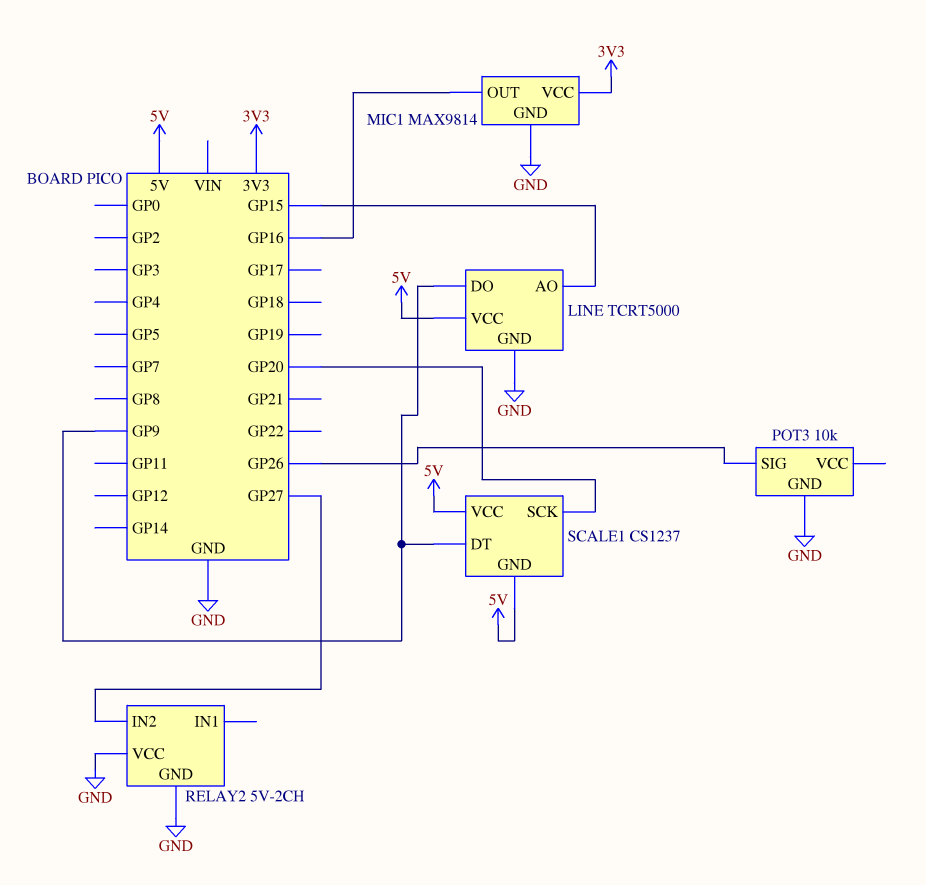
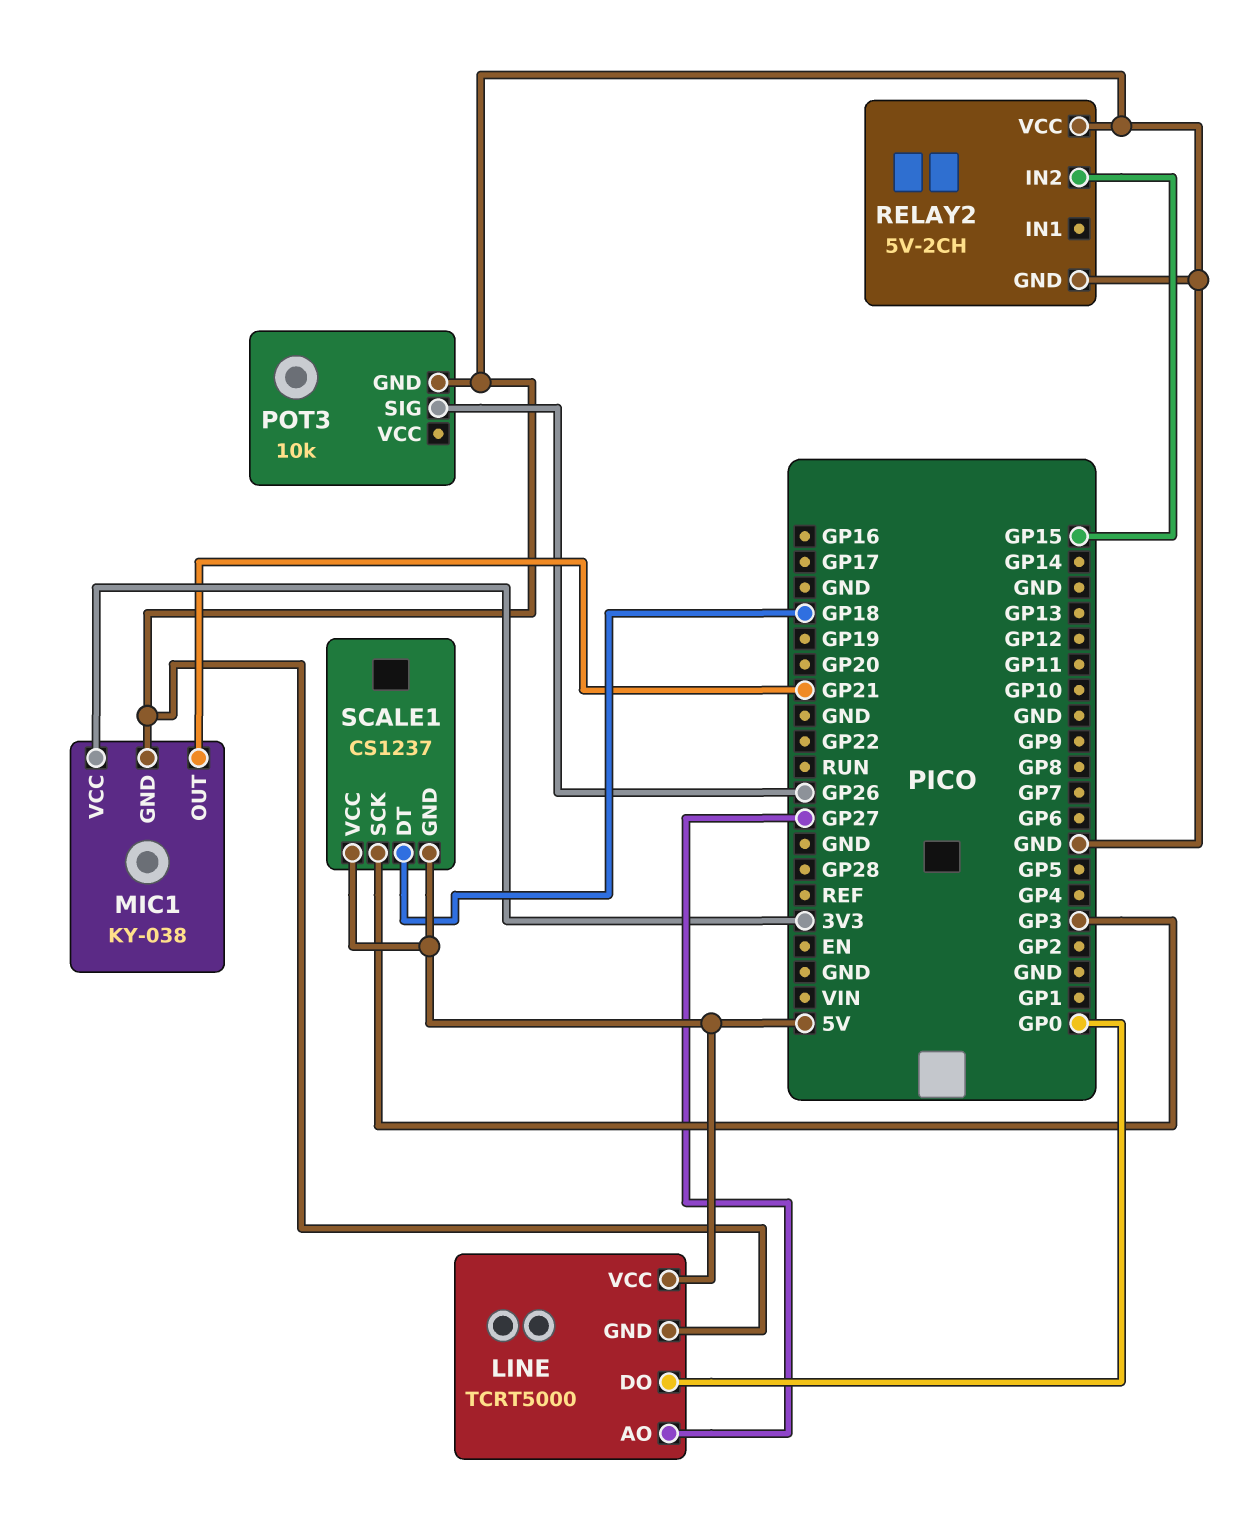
LINE pin AO: GP15 -> GP27
LINE pin DO: GP9 -> GP0
MIC1: MAX9814 -> KY-038
MIC1 pin OUT: GP16 -> GP21
RELAY2 pin IN2: GP27 -> GP15
SCALE1 pin DT: GP9 -> GP18
SCALE1 pin SCK: GP20 -> GP3

